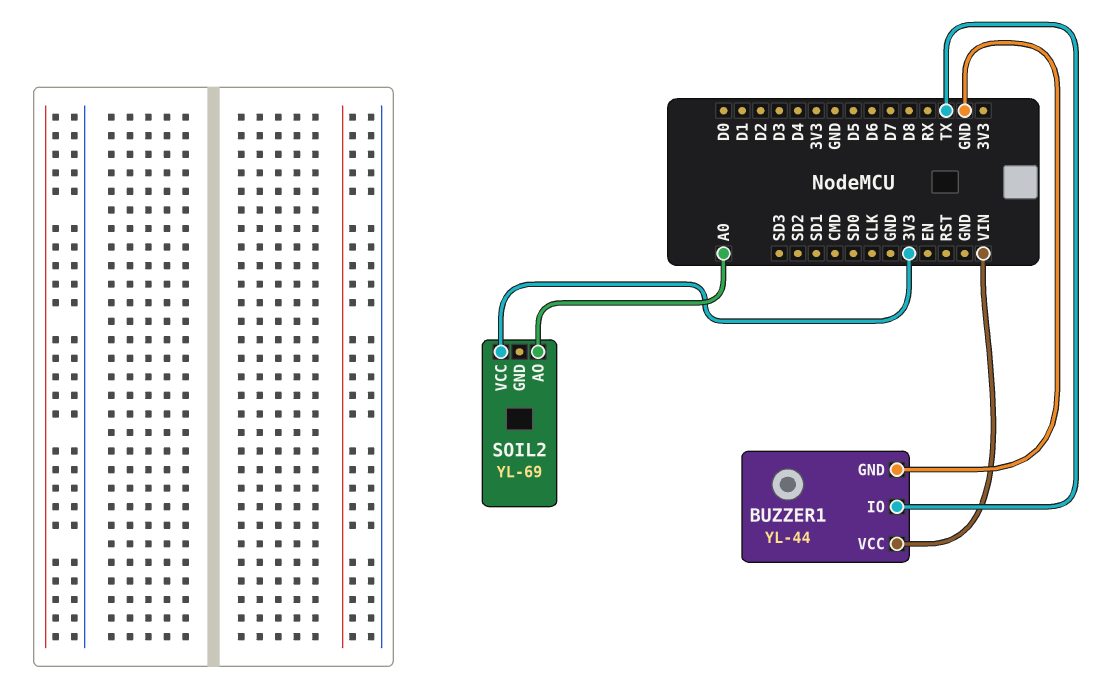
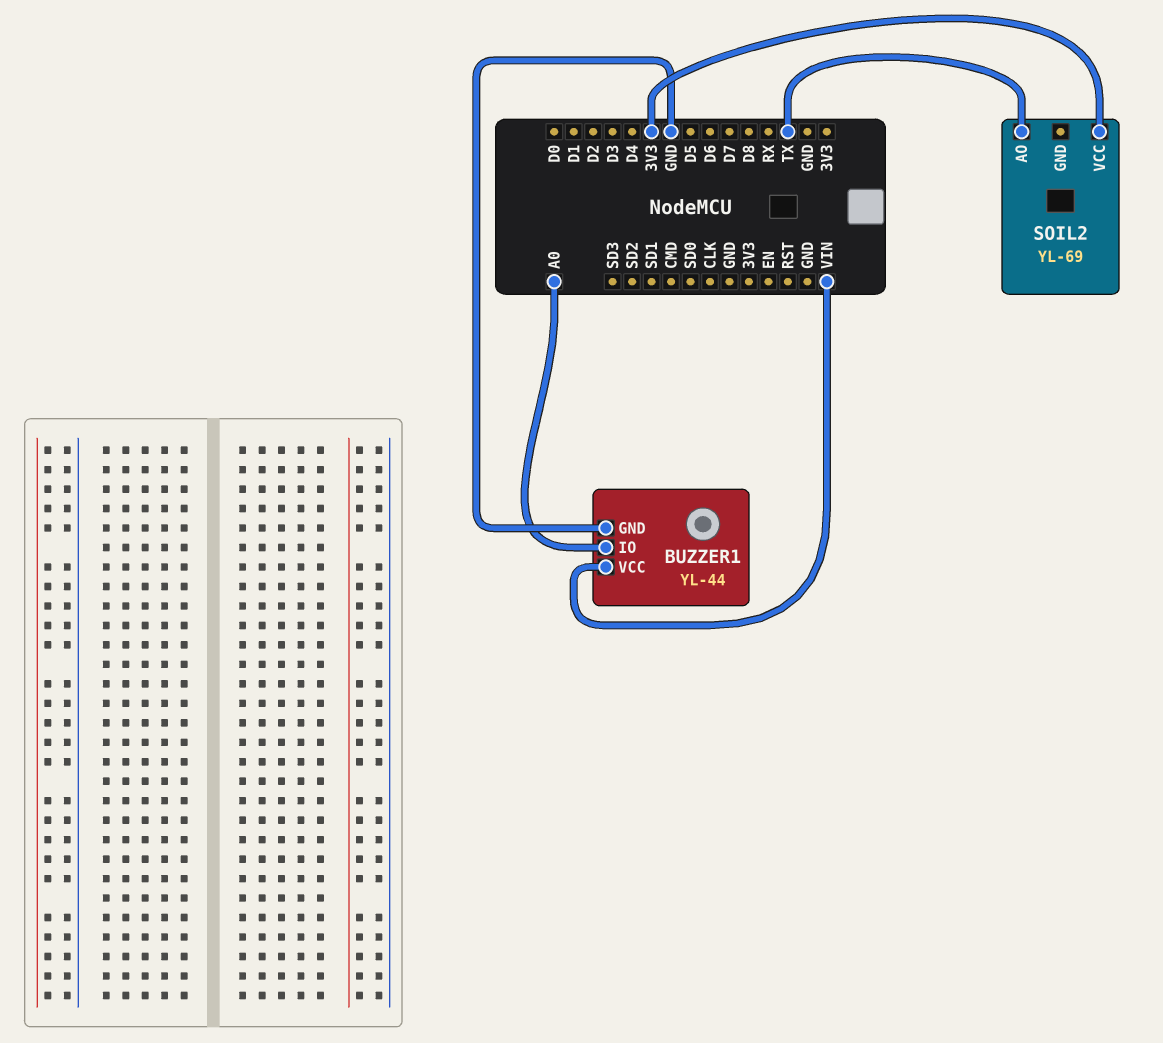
BUZZER1 pin IO: TX -> A0
SOIL2 pin AO: A0 -> TX

